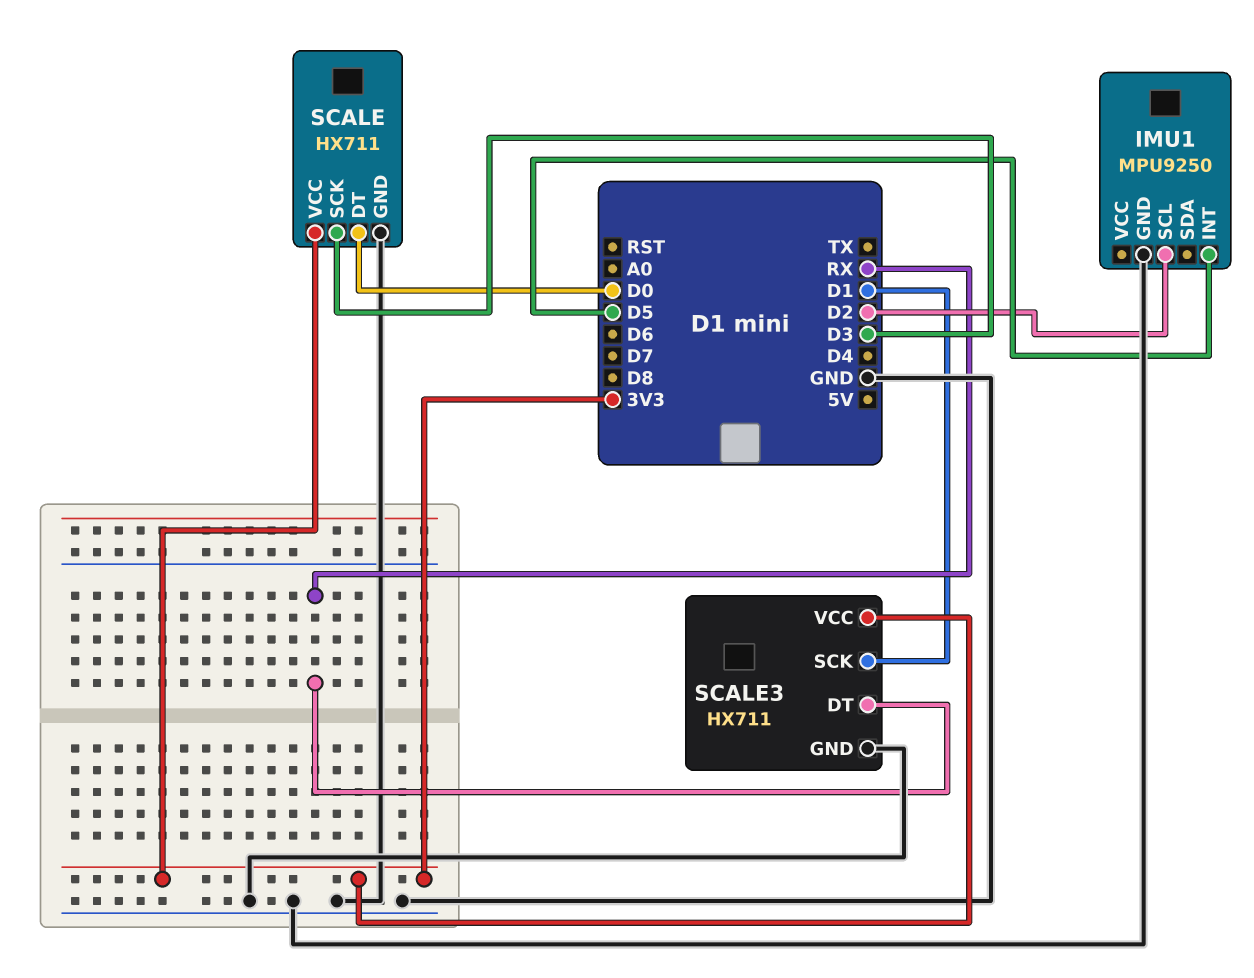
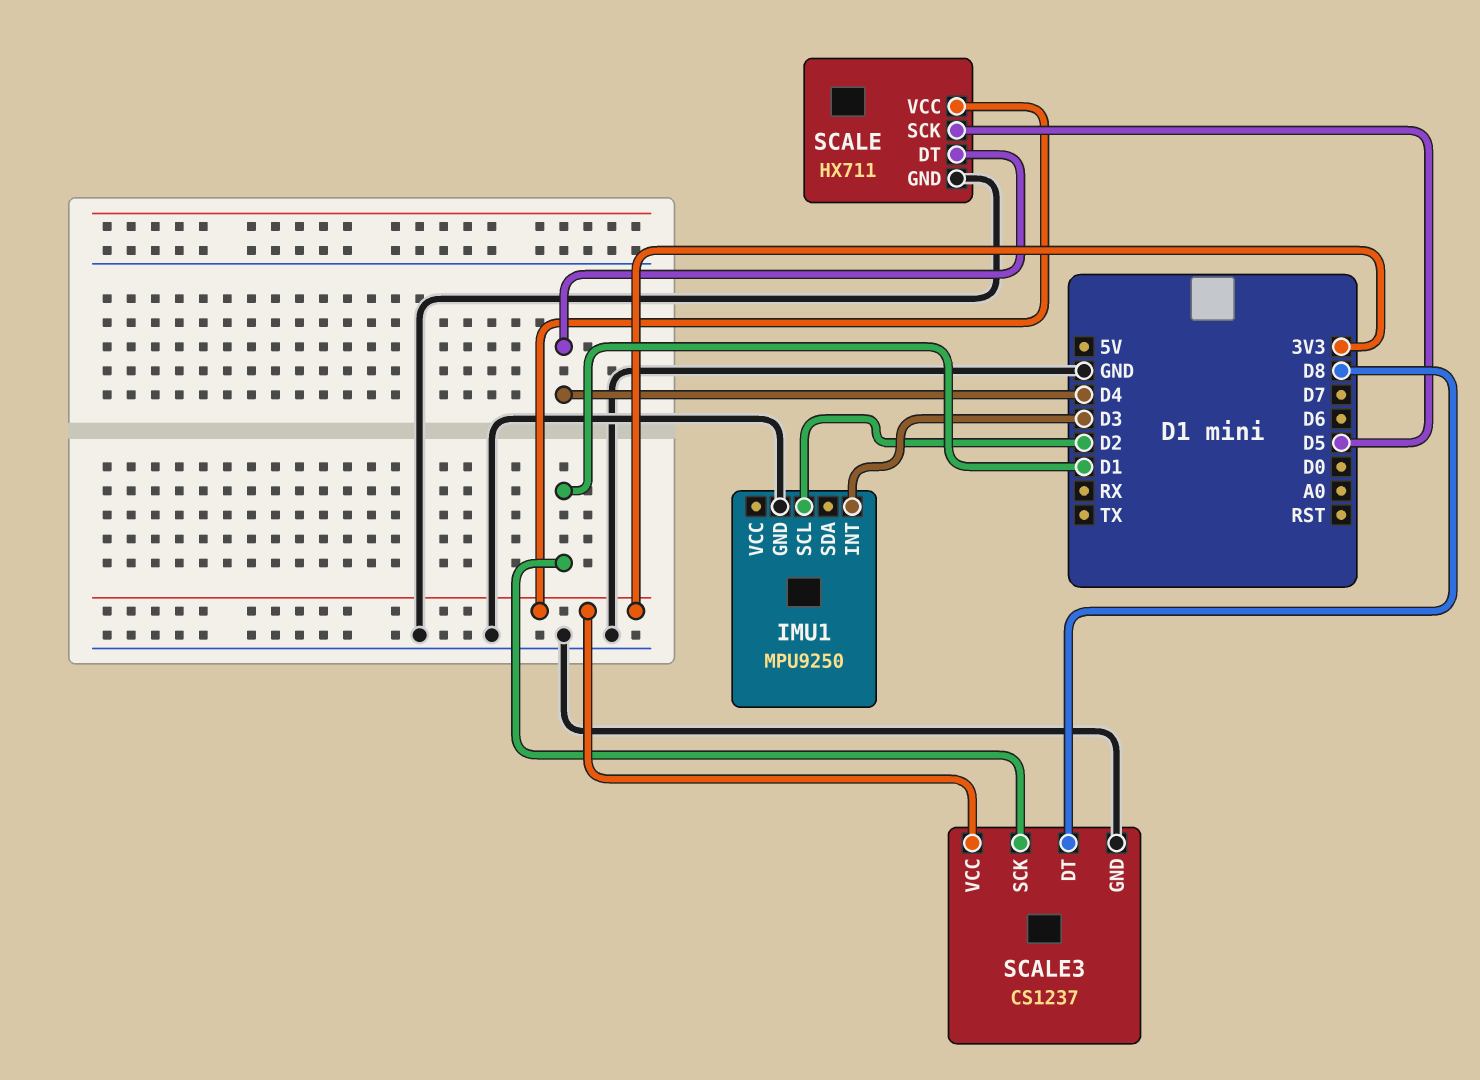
IMU1 pin INT: D5 -> D3
SCALE pin DT: D0 -> D4
SCALE pin SCK: D3 -> D5
SCALE3: HX711 -> CS1237
SCALE3 pin DT: RX -> D8

